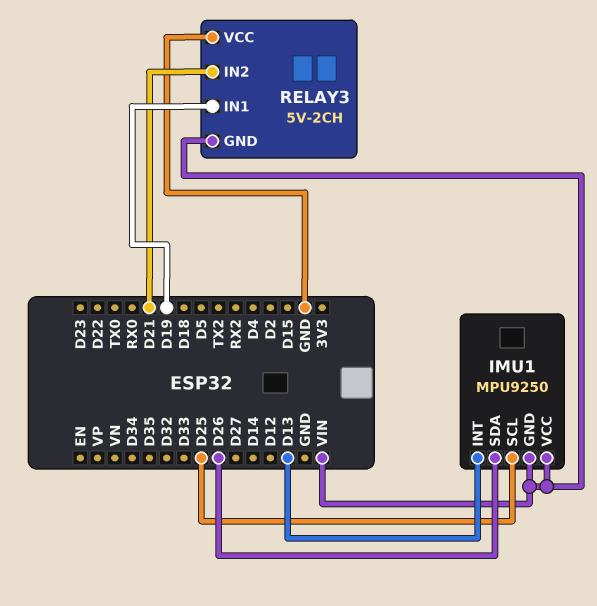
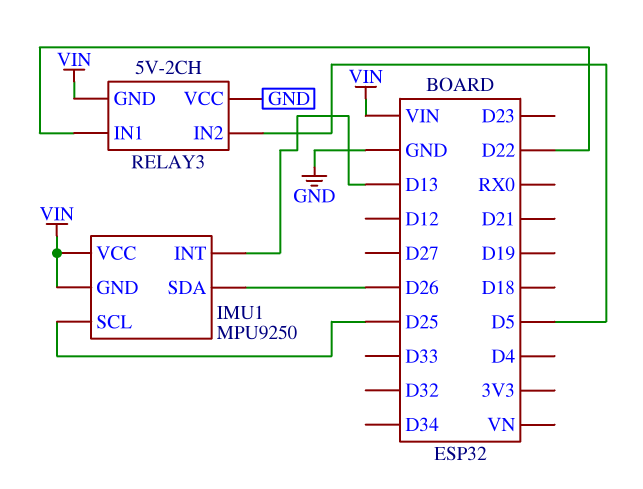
RELAY3 pin IN1: D19 -> D22
RELAY3 pin IN2: D21 -> D5

